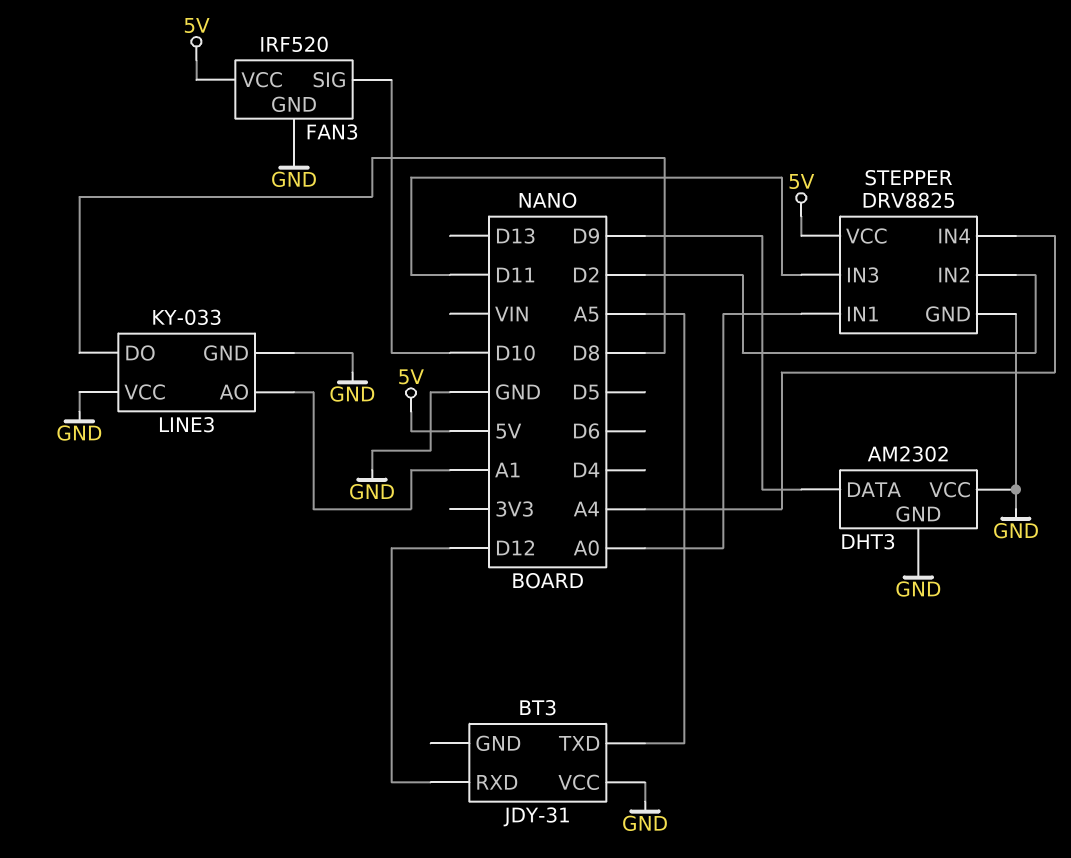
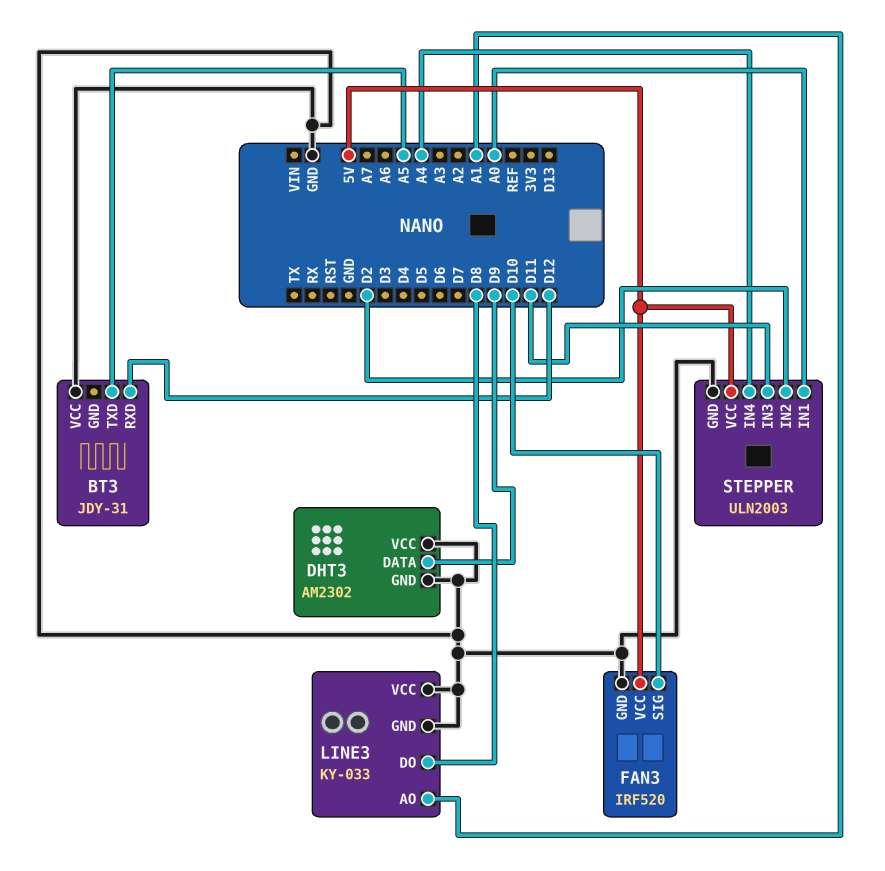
STEPPER: DRV8825 -> ULN2003

